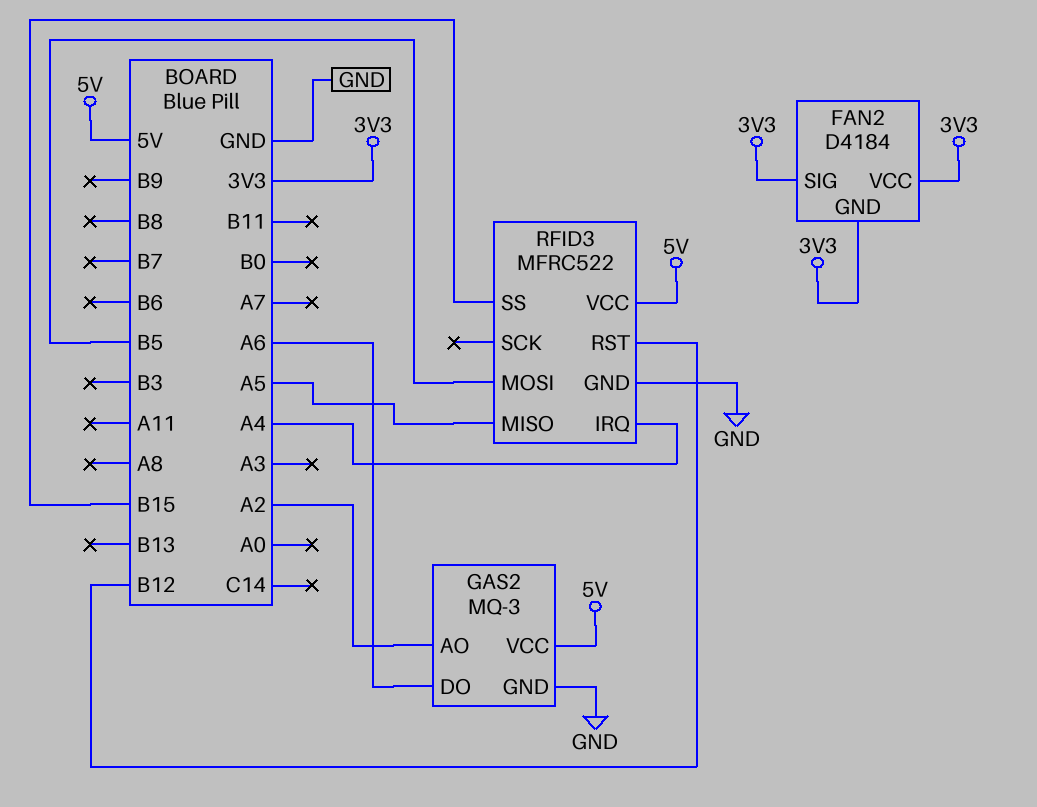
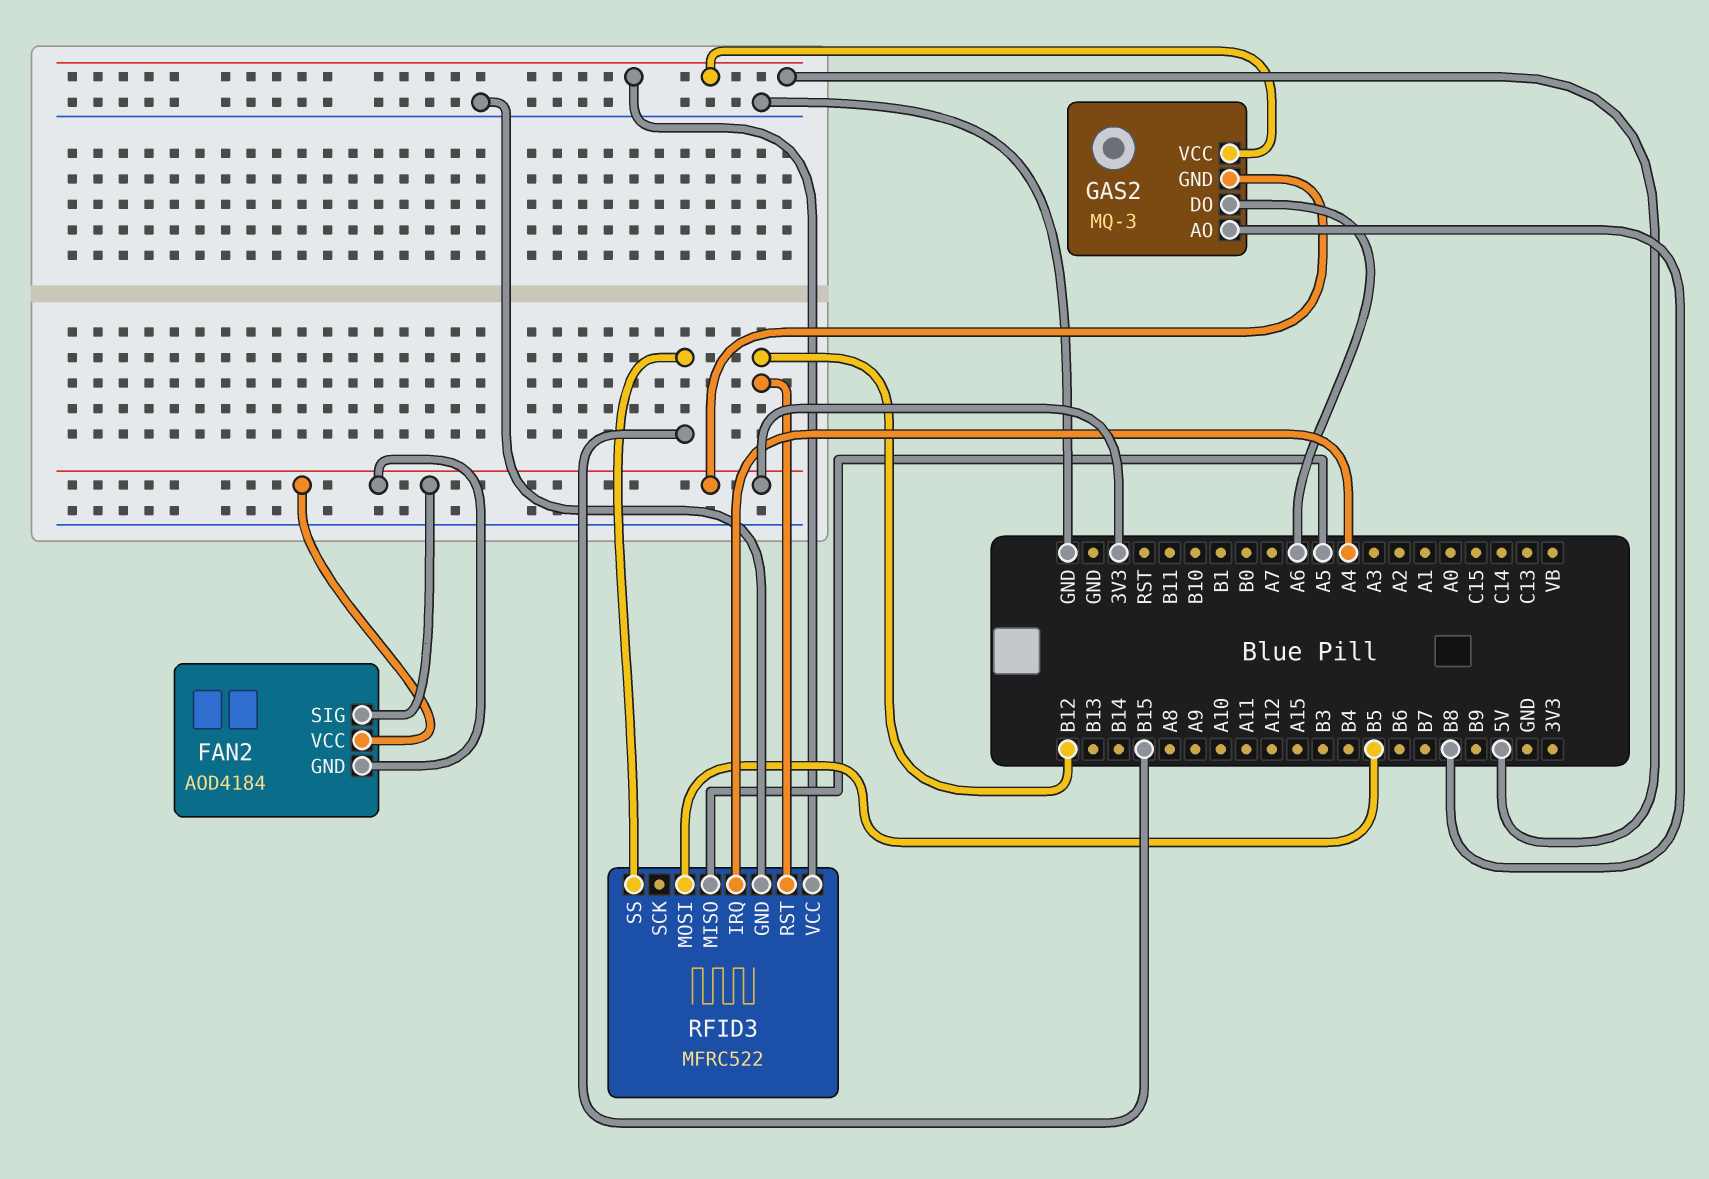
FAN2: D4184 -> AOD4184
GAS2 pin AO: A2 -> B8
GAS2 pin GND: GND -> 3V3

